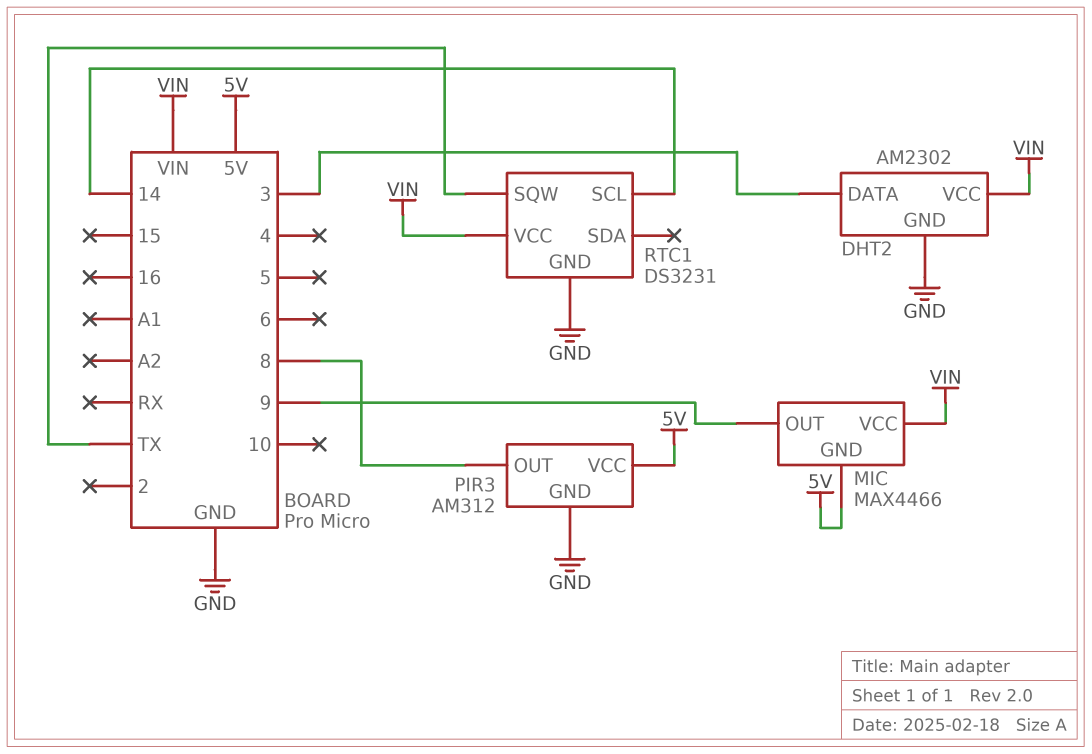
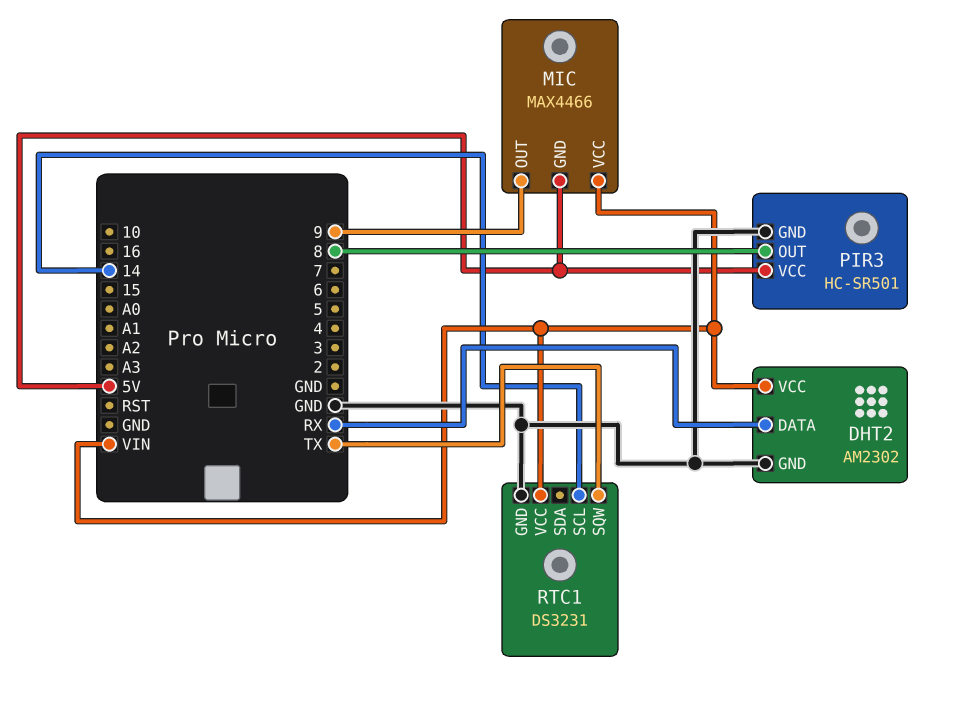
DHT2 pin DATA: 3 -> RX
PIR3: AM312 -> HC-SR501

